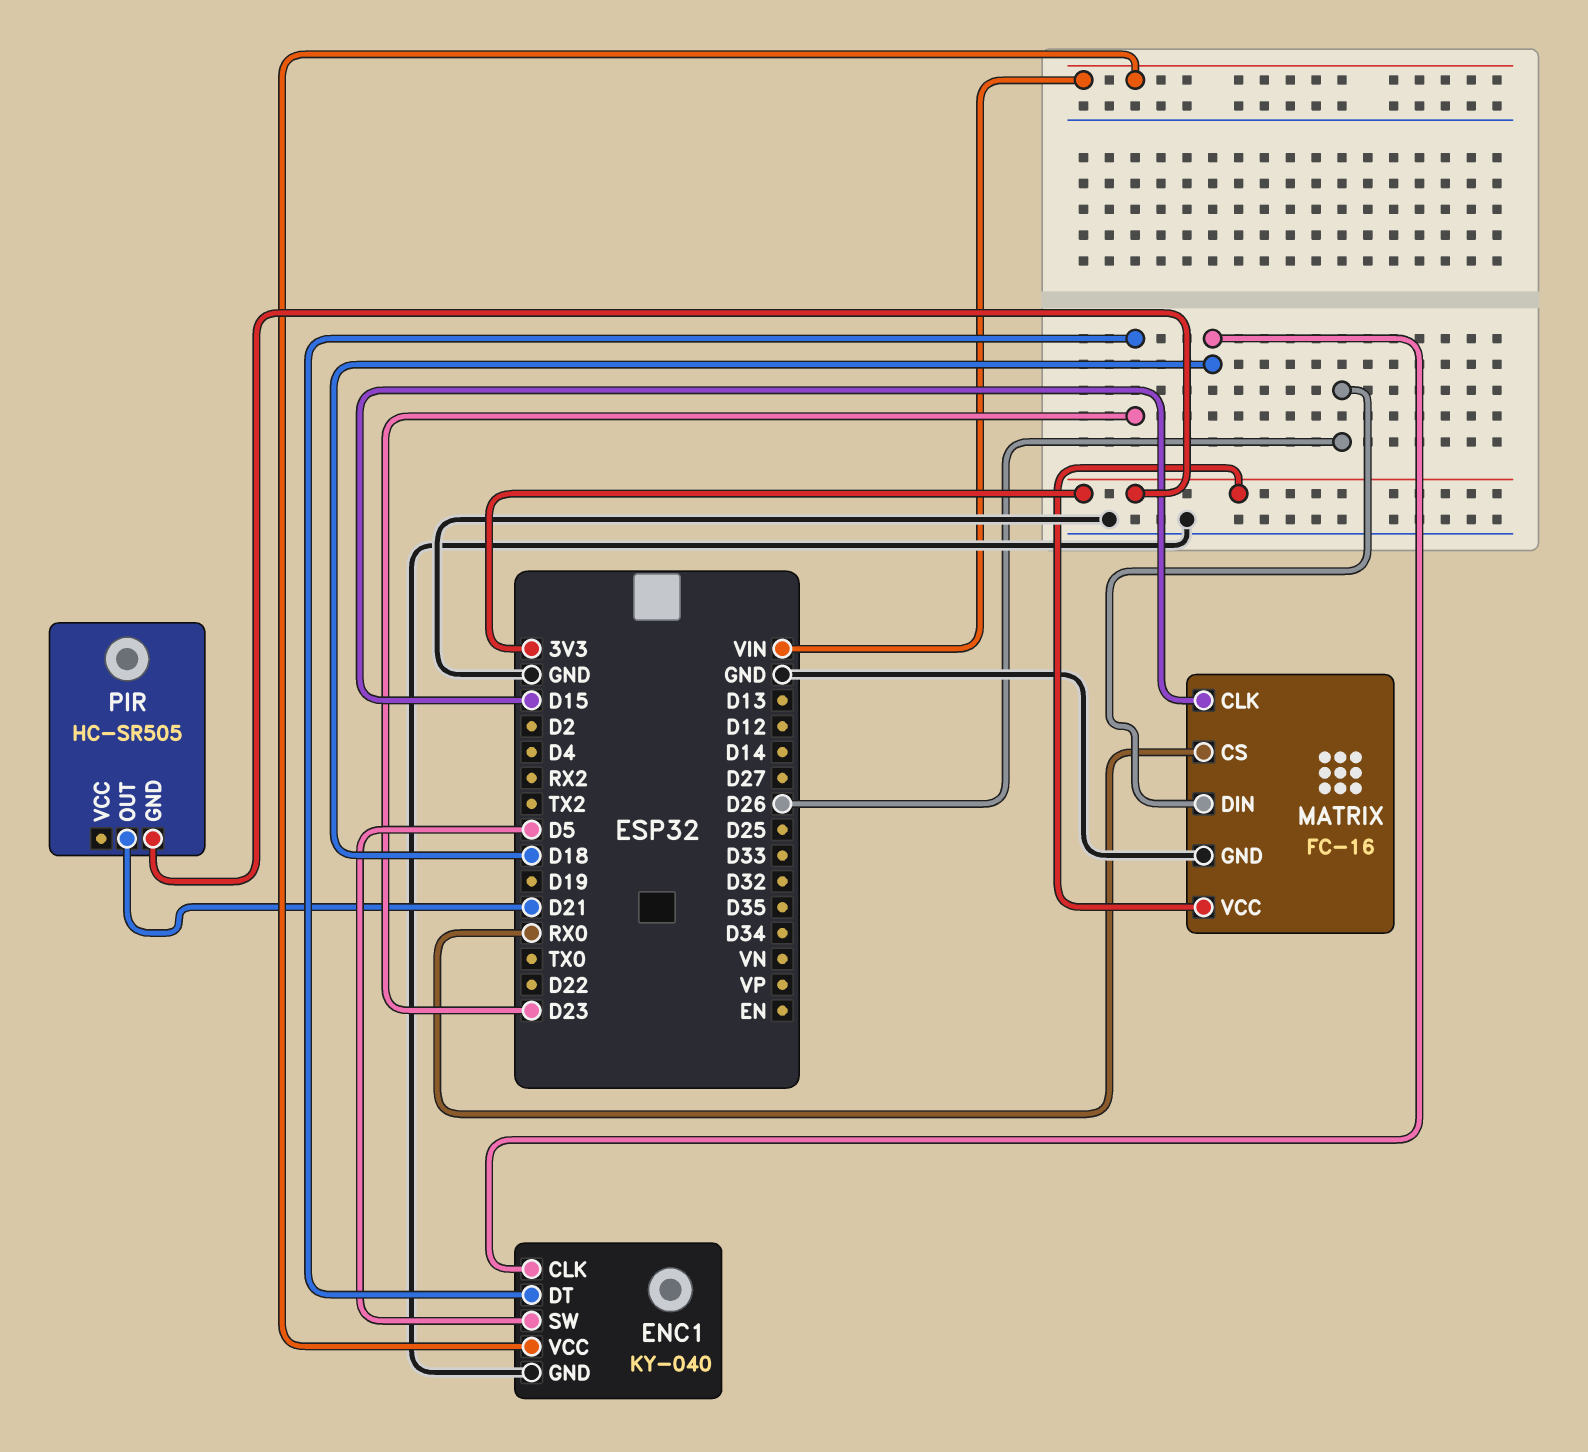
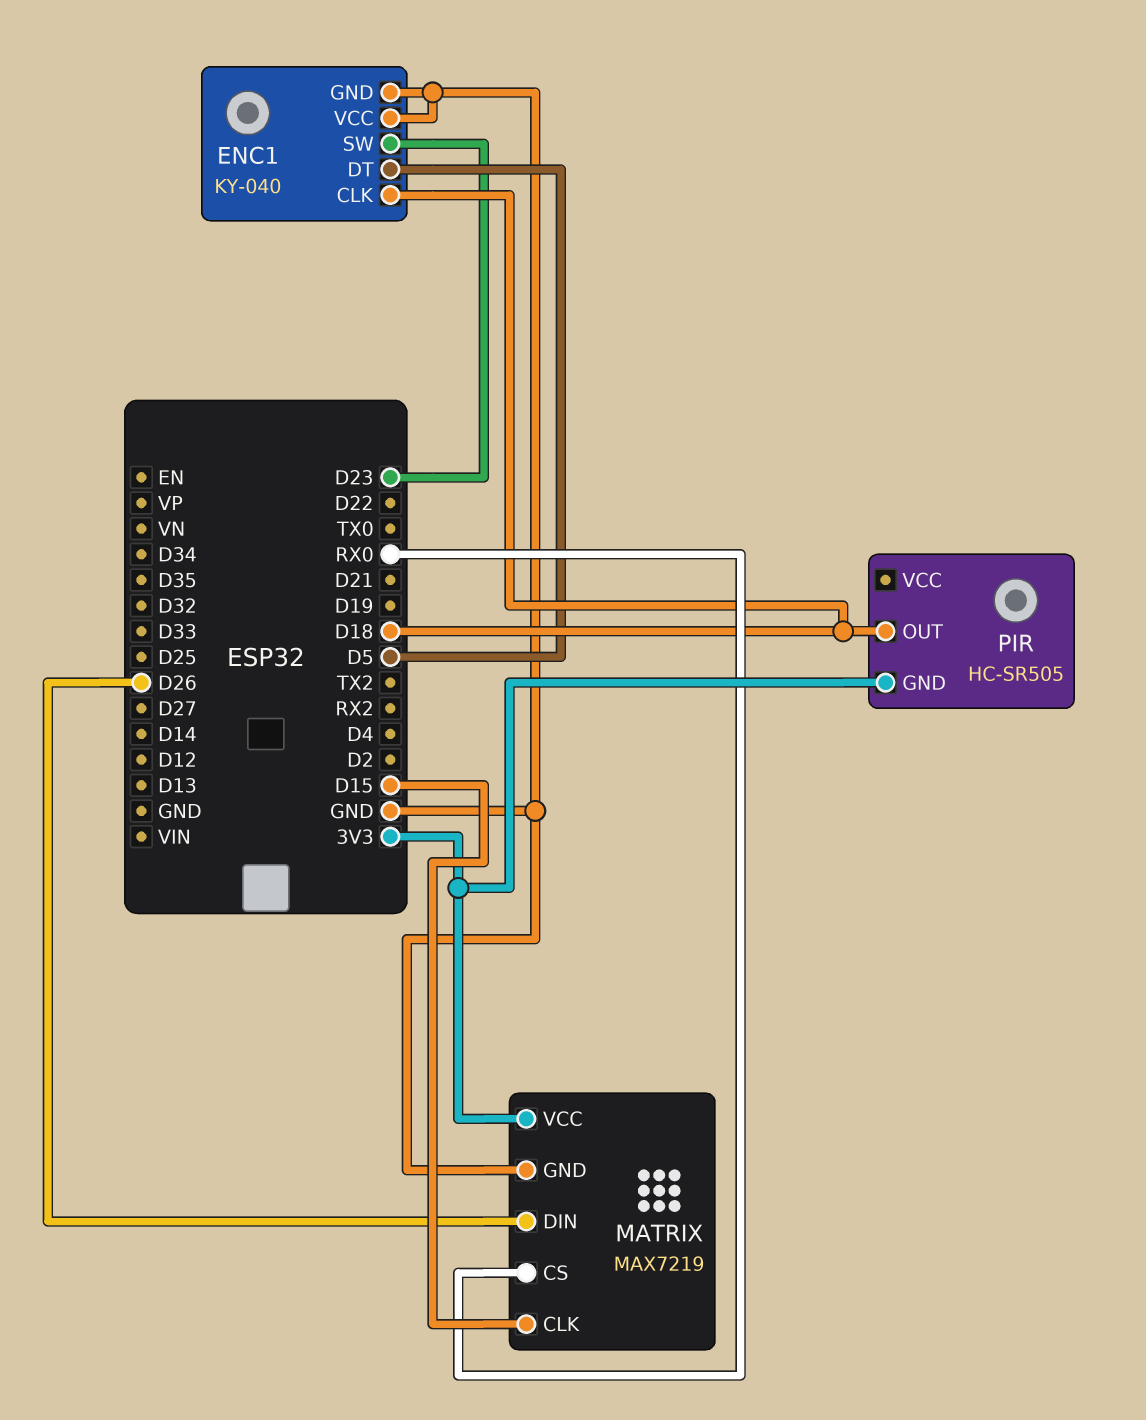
ENC1 pin DT: D23 -> D5
ENC1 pin SW: D5 -> D23
ENC1 pin VCC: VIN -> GND
MATRIX: FC-16 -> MAX7219
PIR pin OUT: D21 -> D18

